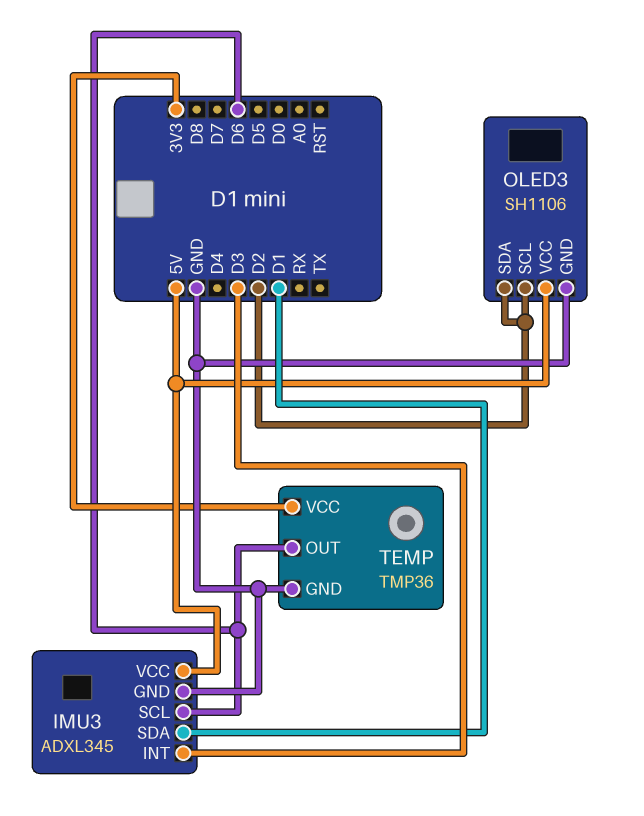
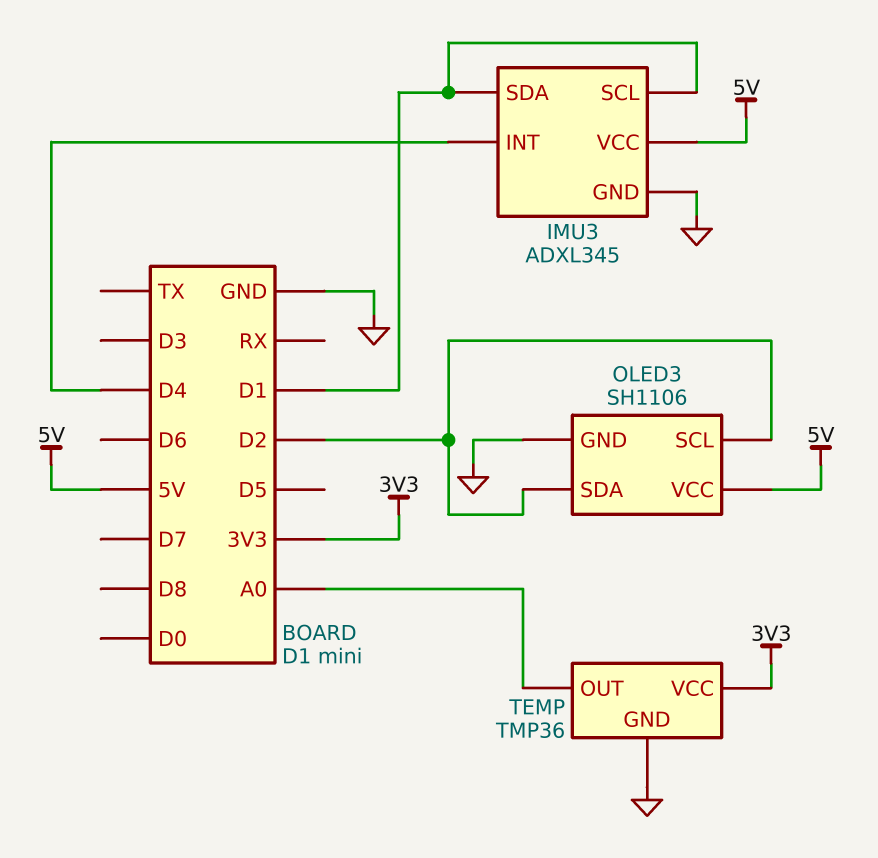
IMU3 pin INT: D3 -> D4
IMU3 pin SCL: D6 -> D1
TEMP pin OUT: D6 -> A0

